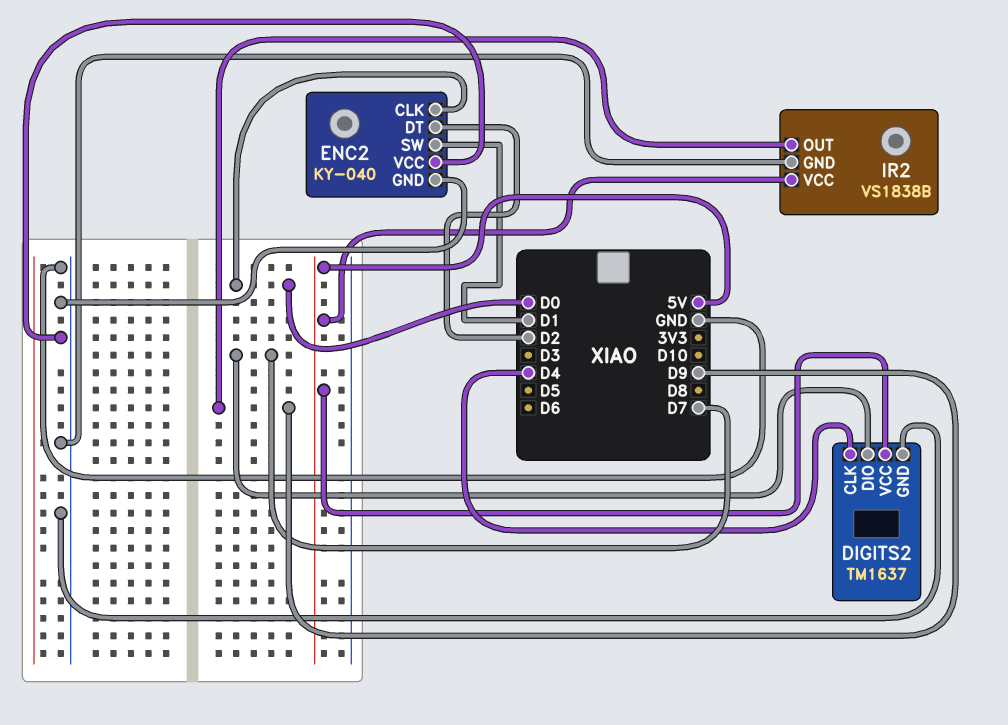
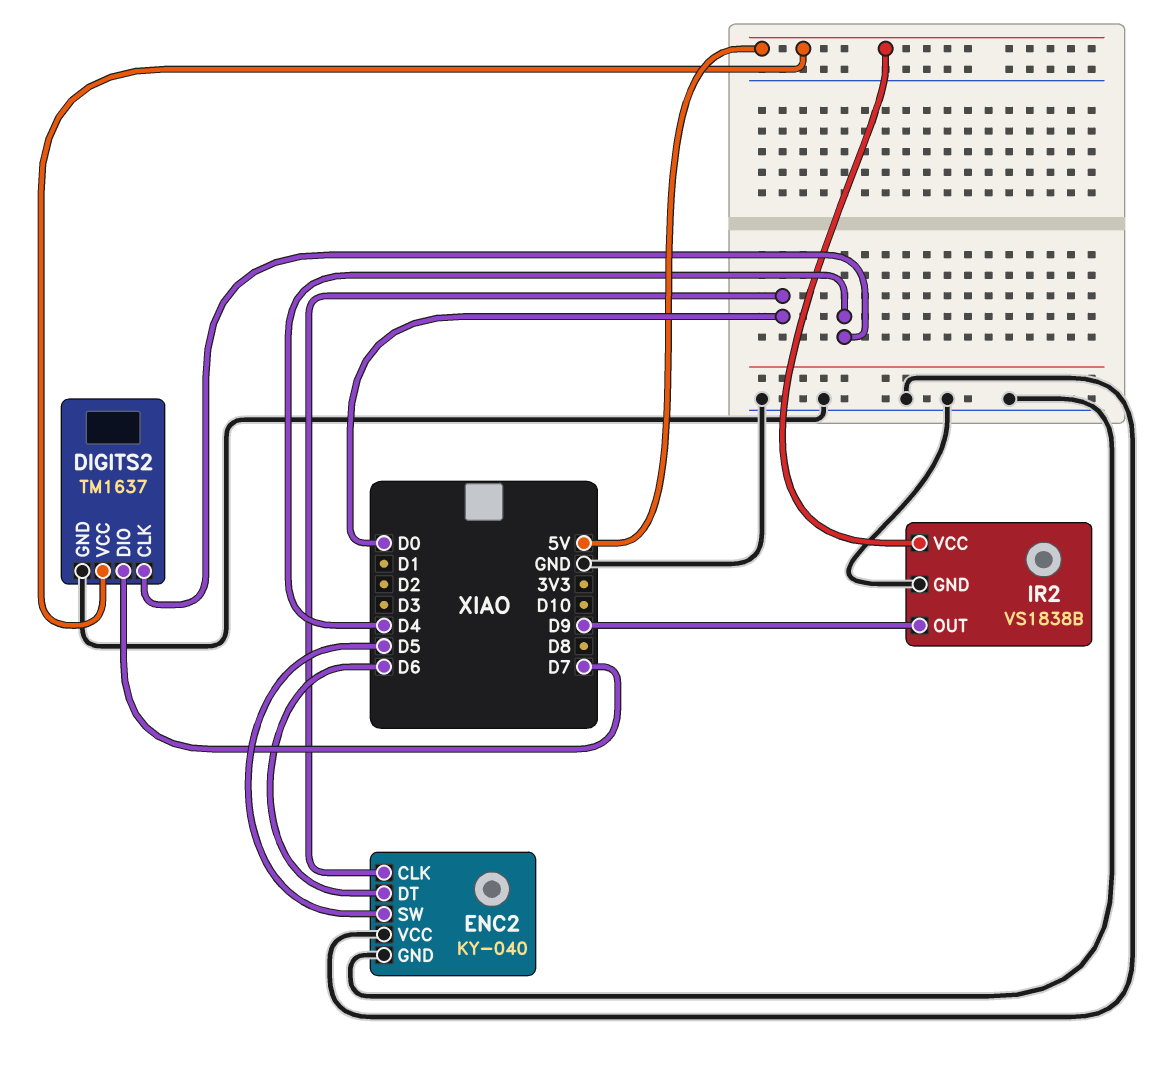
ENC2 pin DT: D2 -> D6
ENC2 pin SW: D1 -> D5

